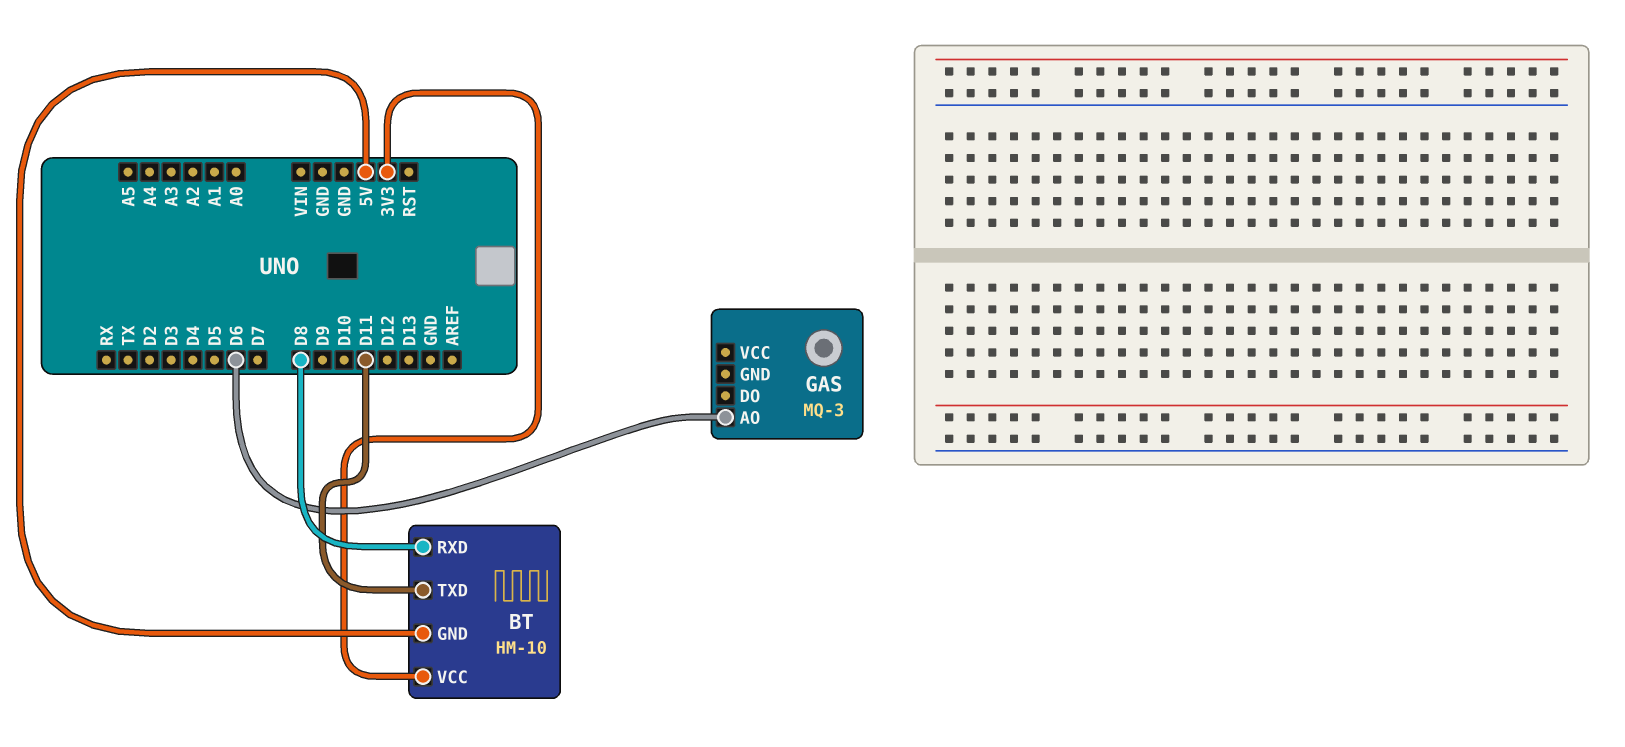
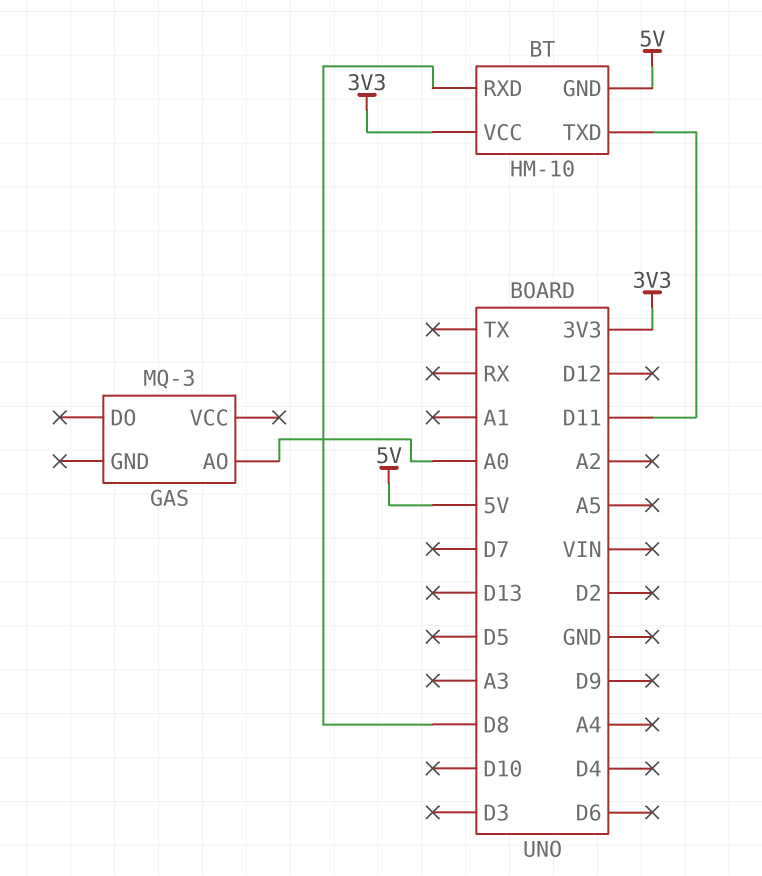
GAS pin AO: D6 -> A0

